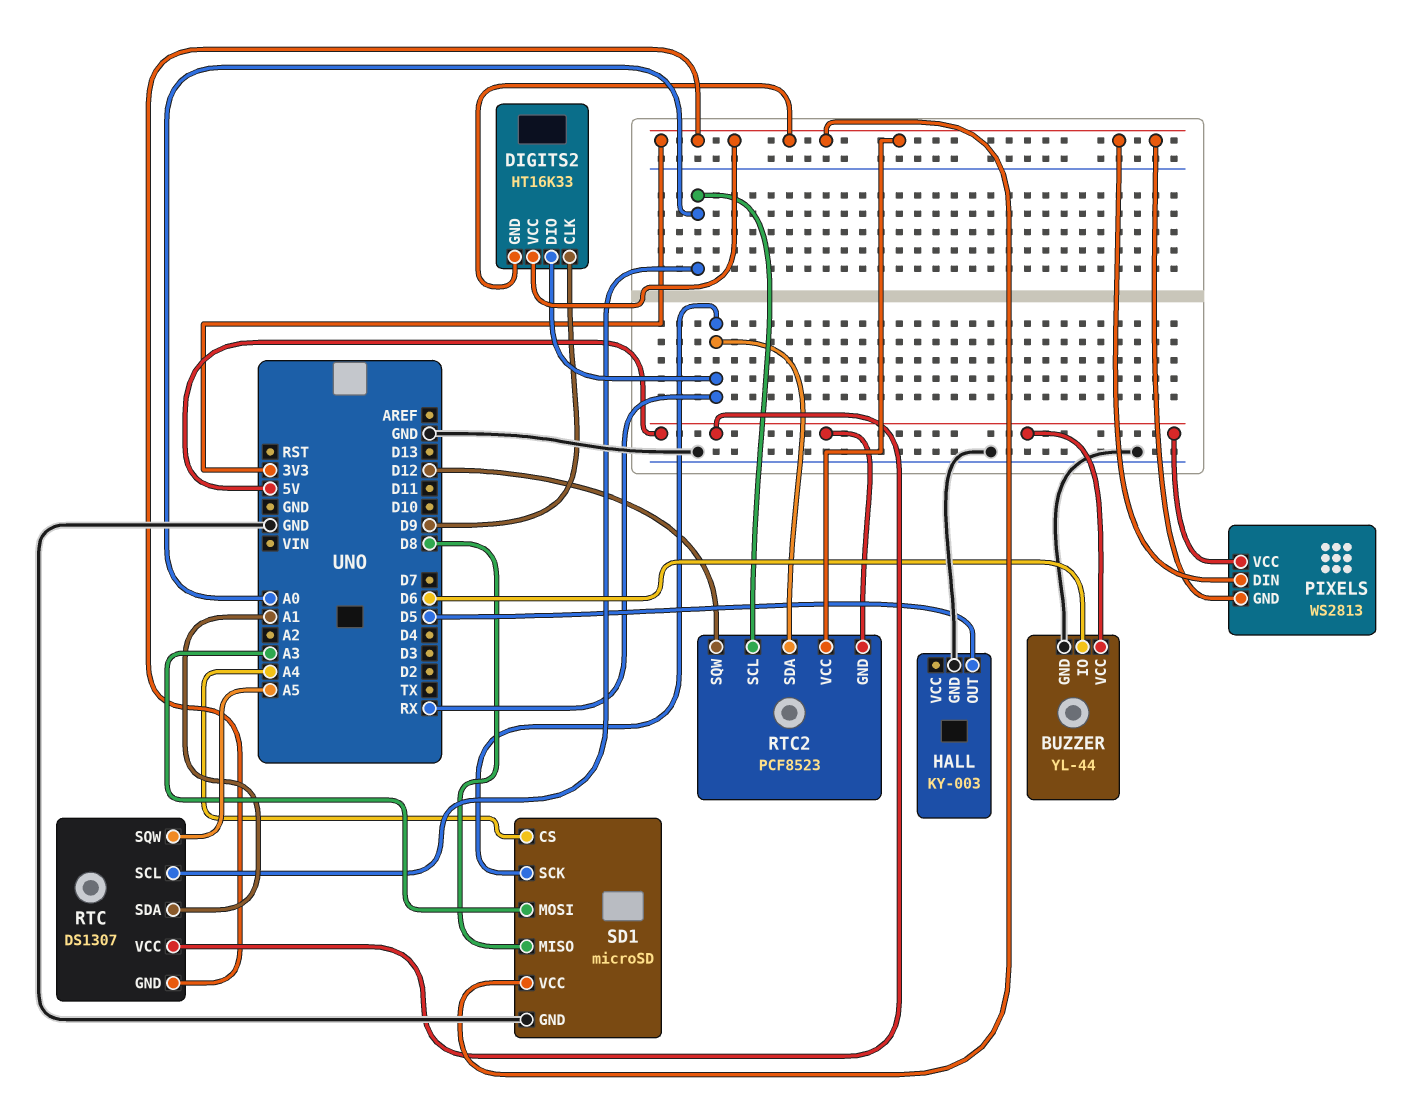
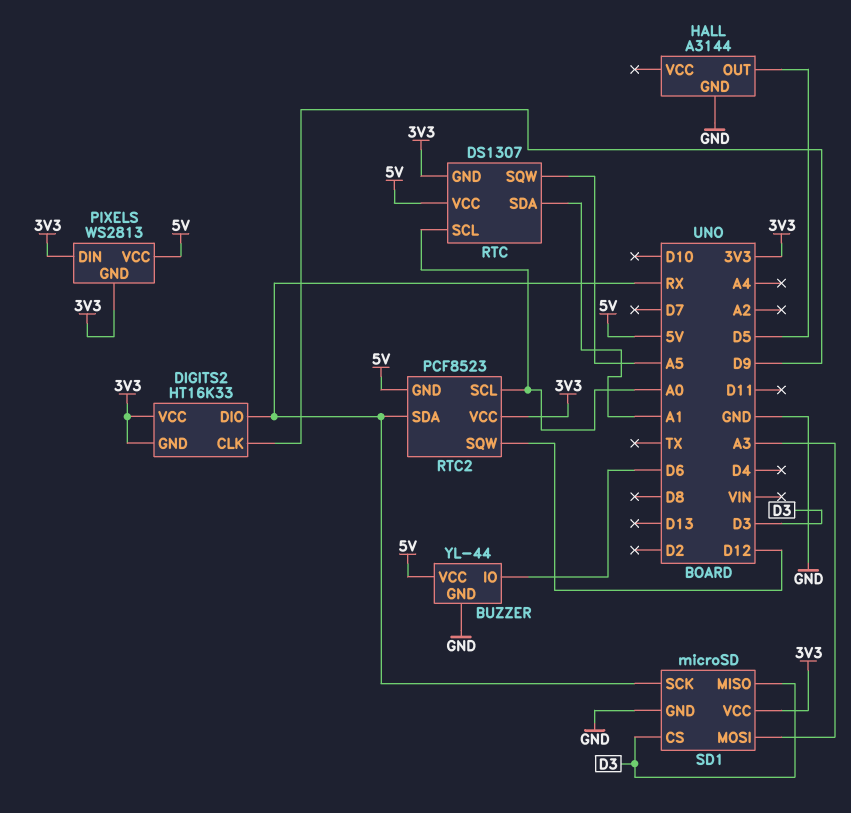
HALL: KY-003 -> A3144
SD1 pin CS: A4 -> D3
SD1 pin MISO: D8 -> D3

